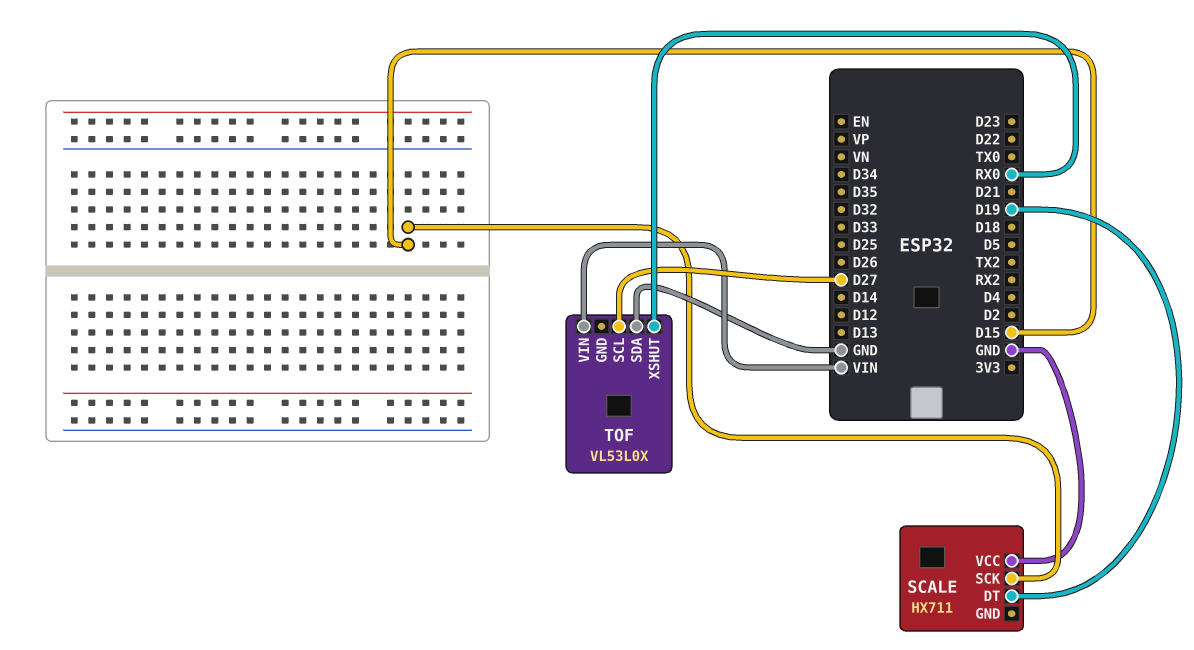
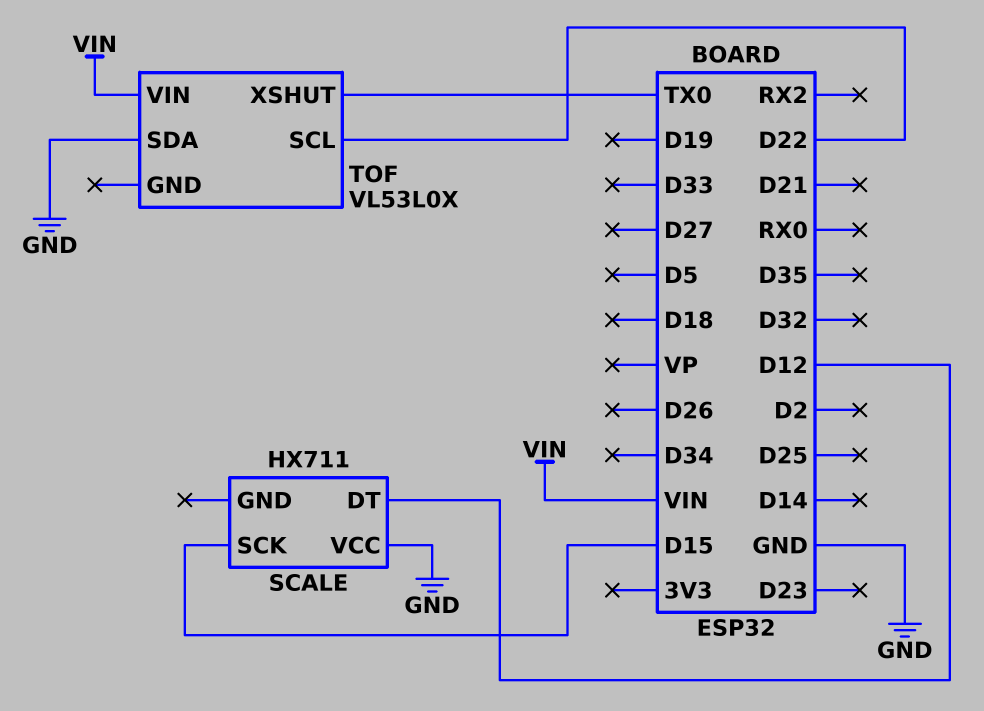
SCALE pin DT: D19 -> D12
TOF pin SCL: D27 -> D22
TOF pin XSHUT: RX0 -> TX0

